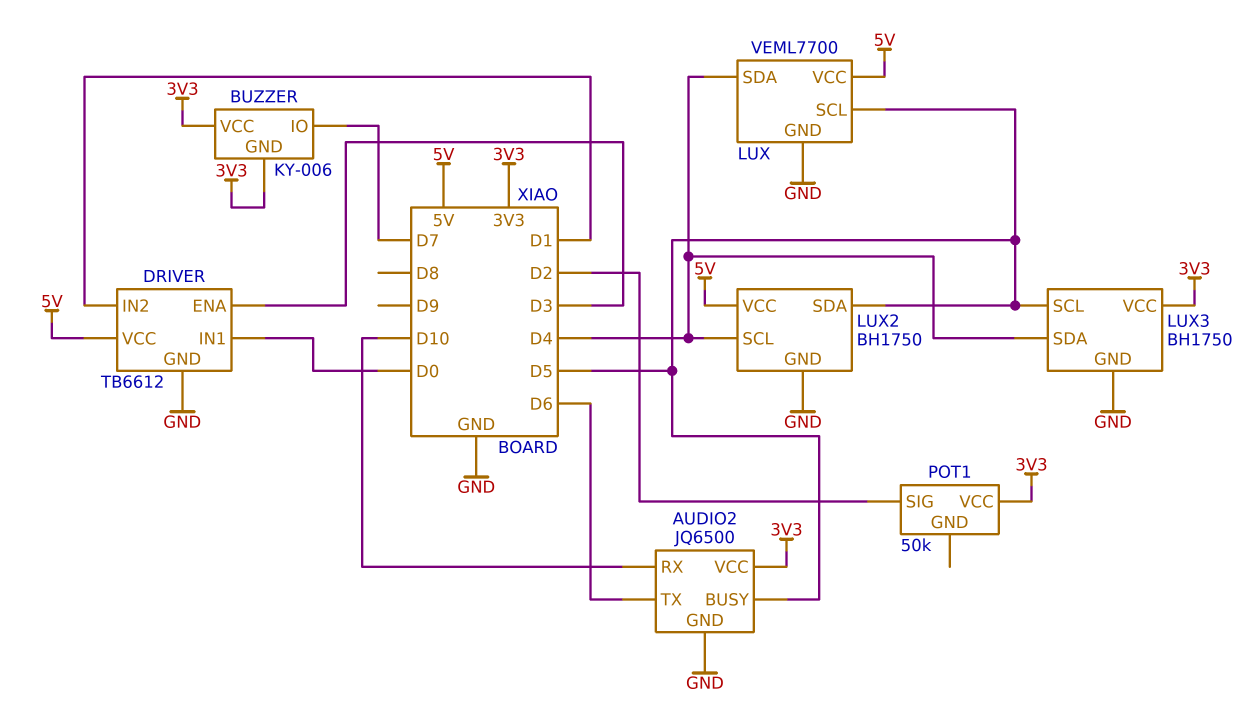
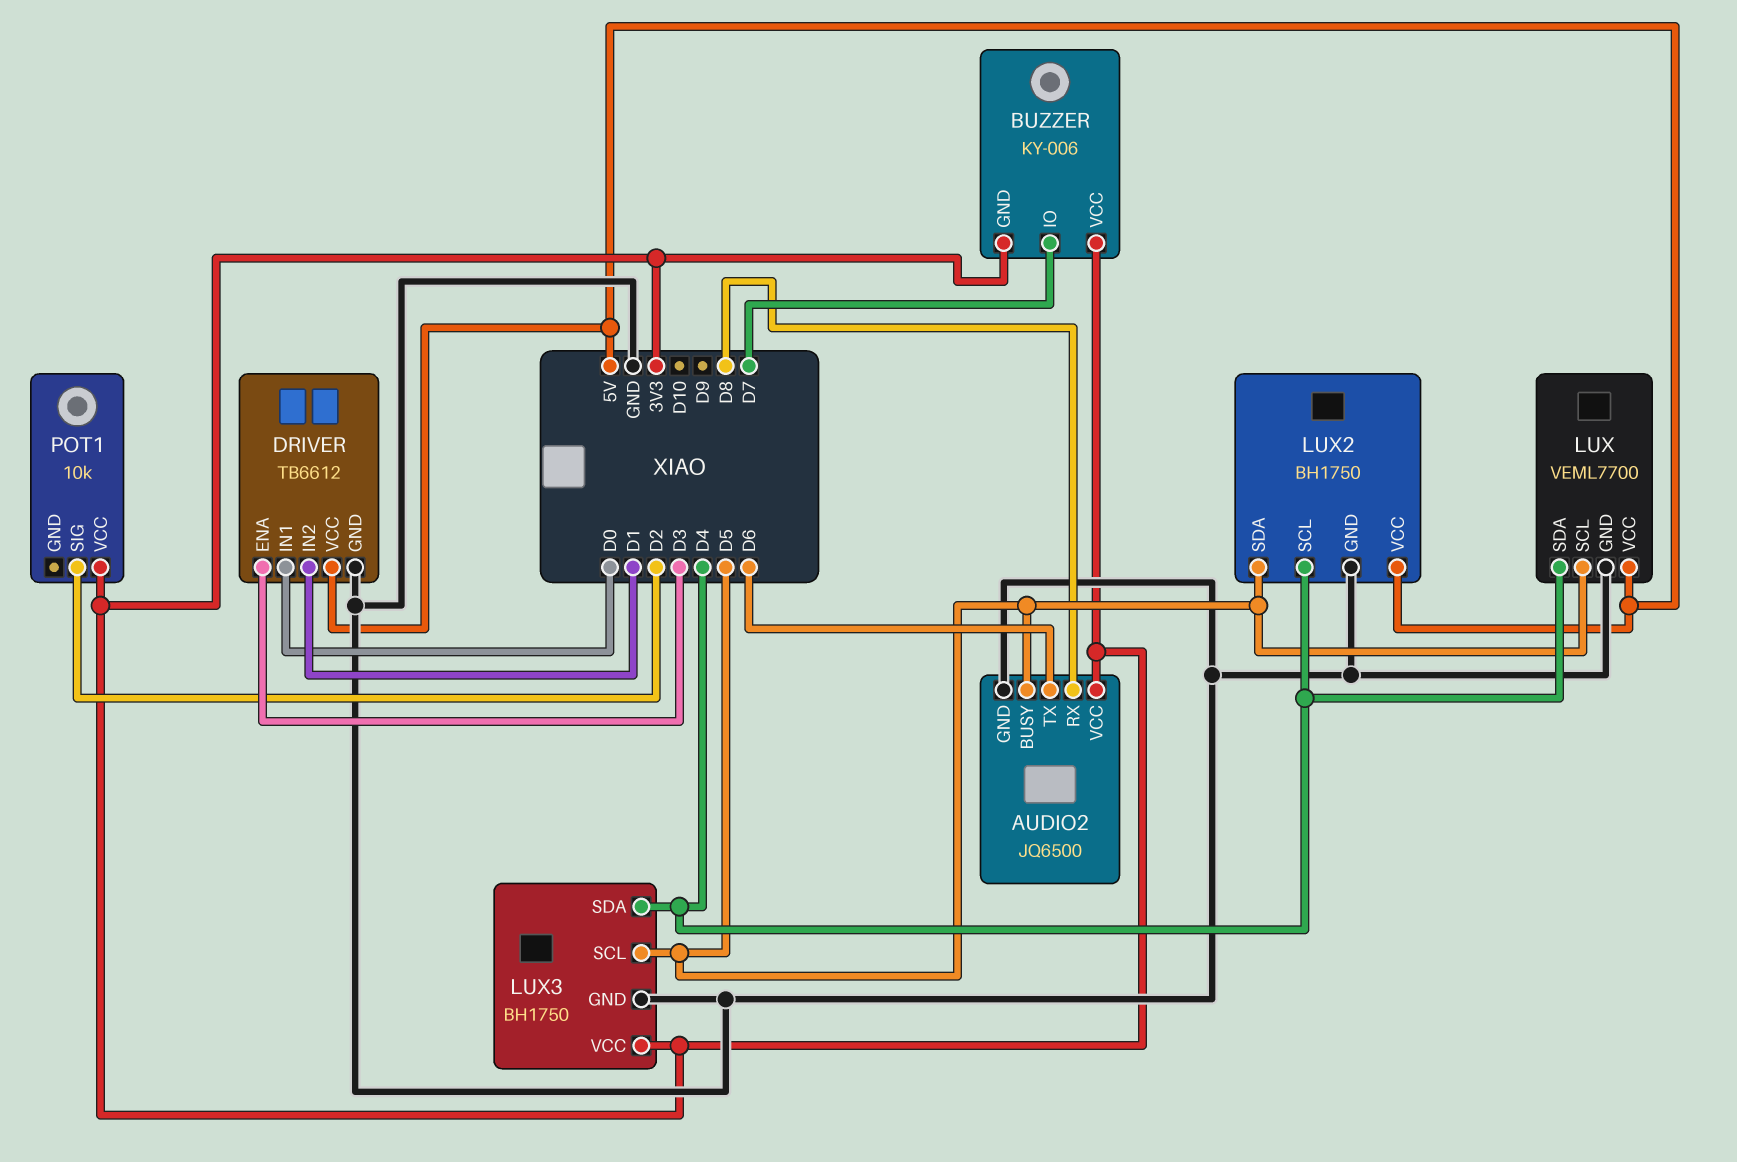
AUDIO2 pin RX: D10 -> D8
POT1: 50k -> 10k

